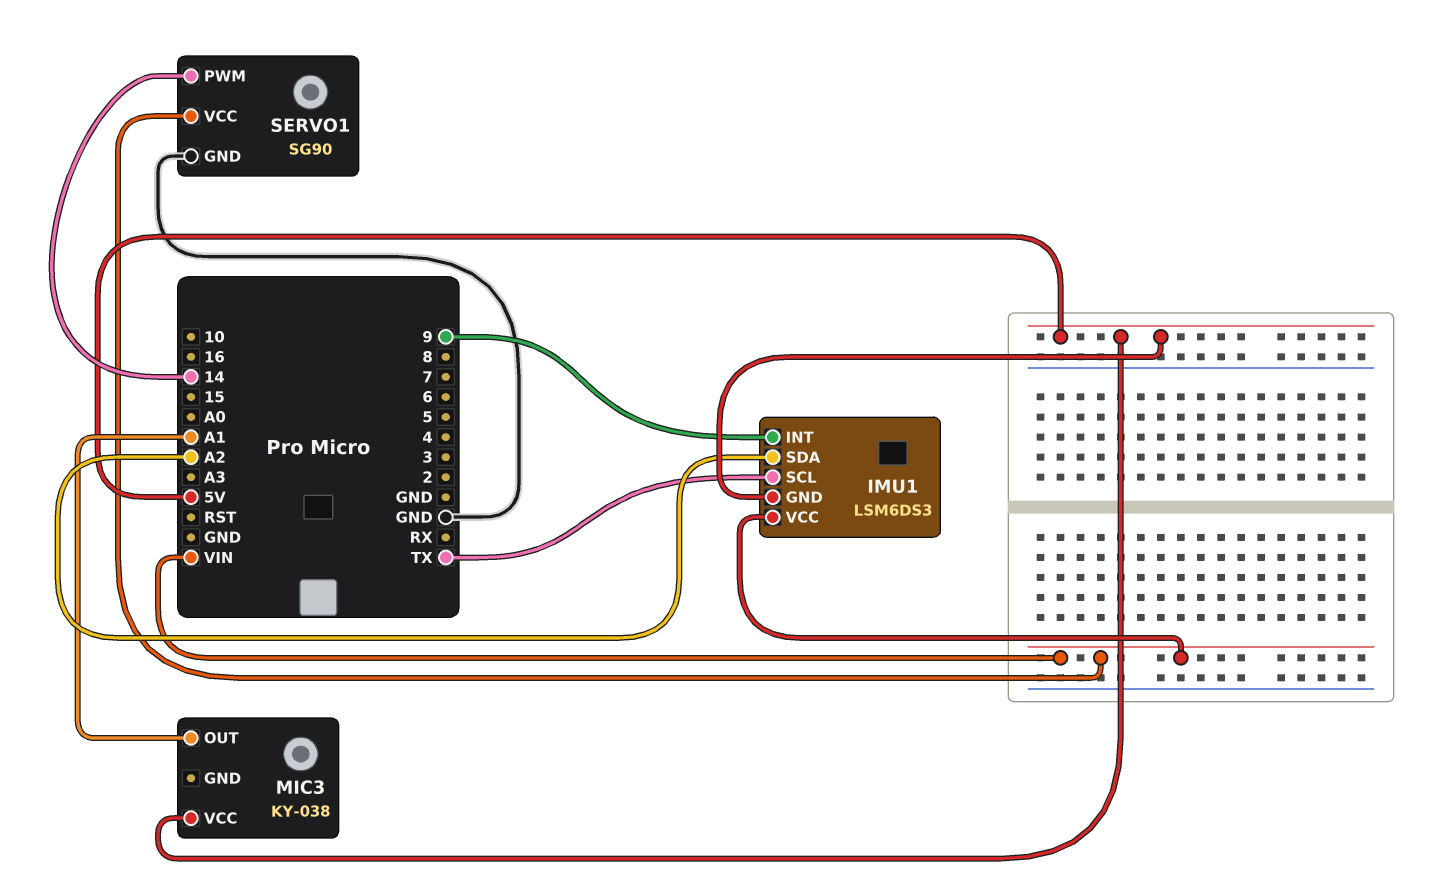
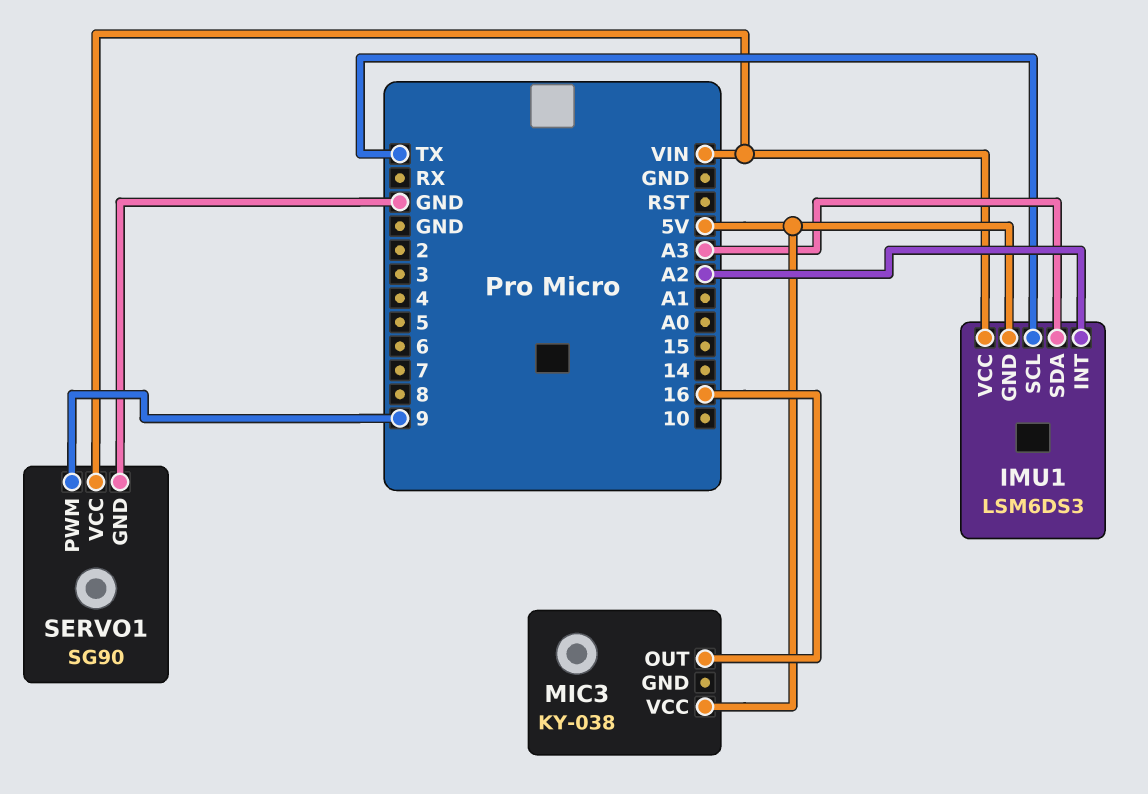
IMU1 pin INT: 9 -> A2
IMU1 pin SDA: A2 -> A3
MIC3 pin OUT: A1 -> 16
SERVO1 pin PWM: 14 -> 9

